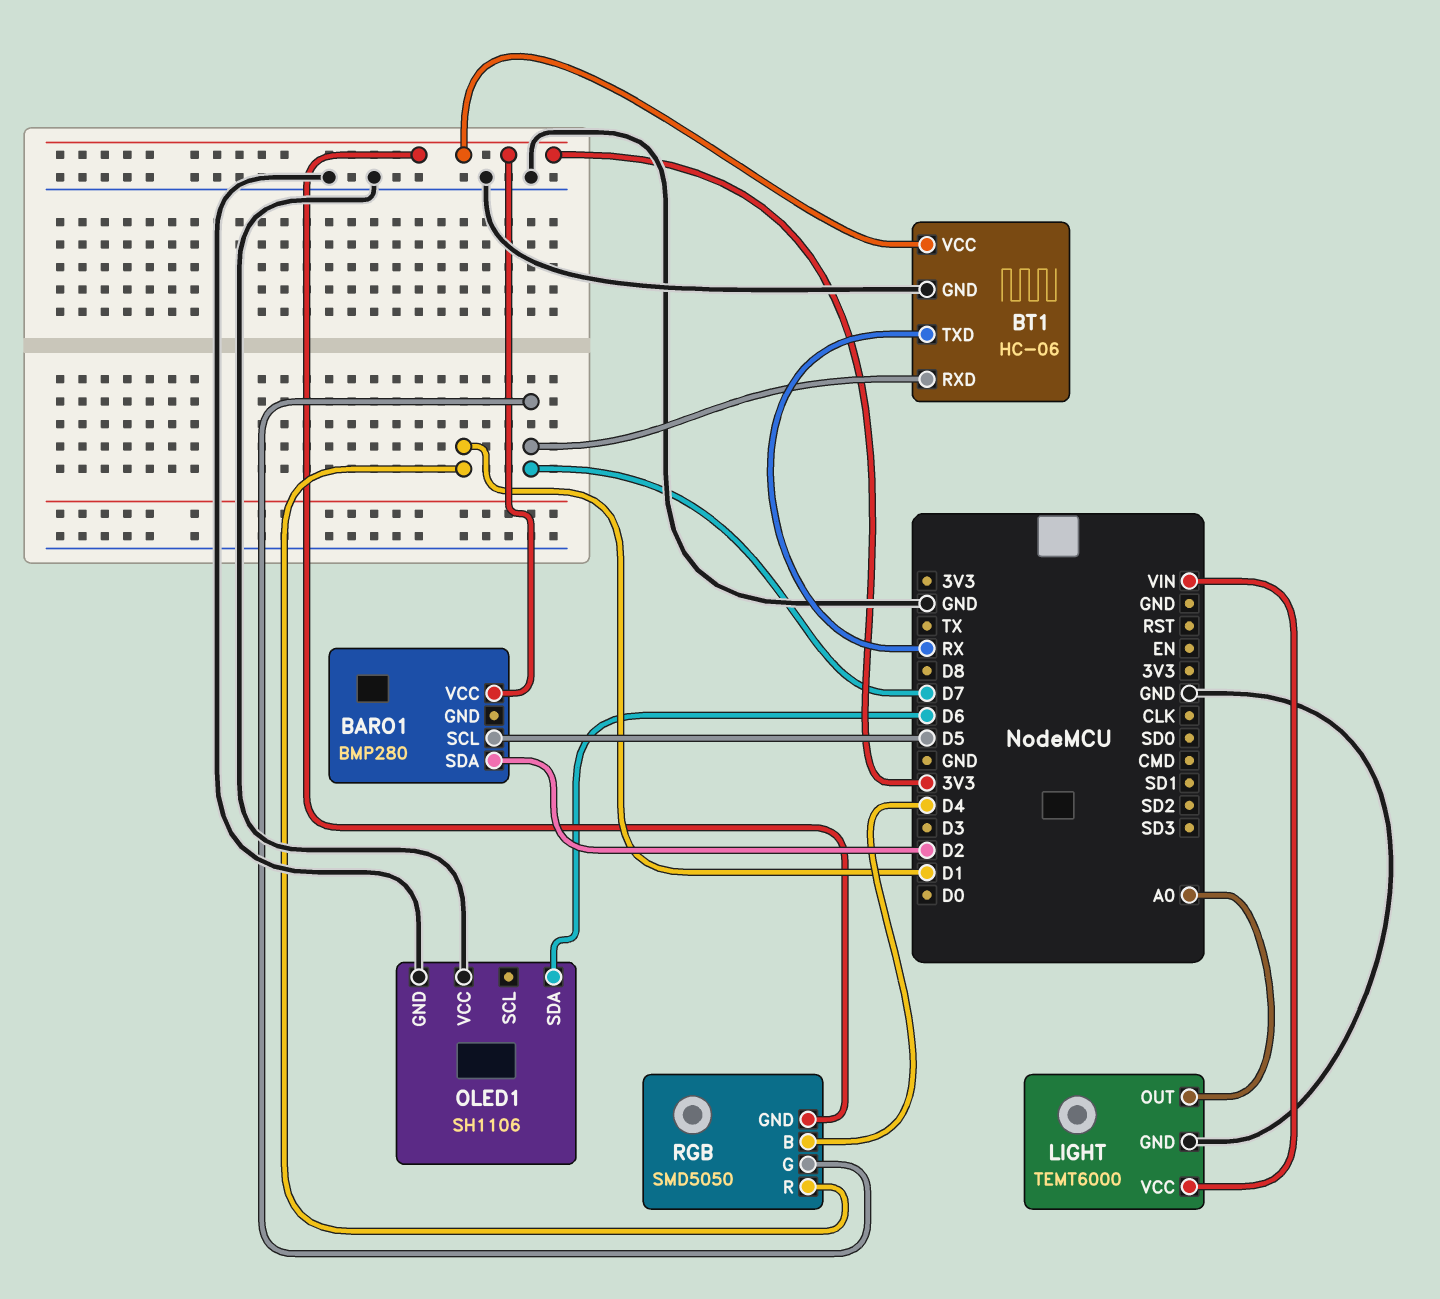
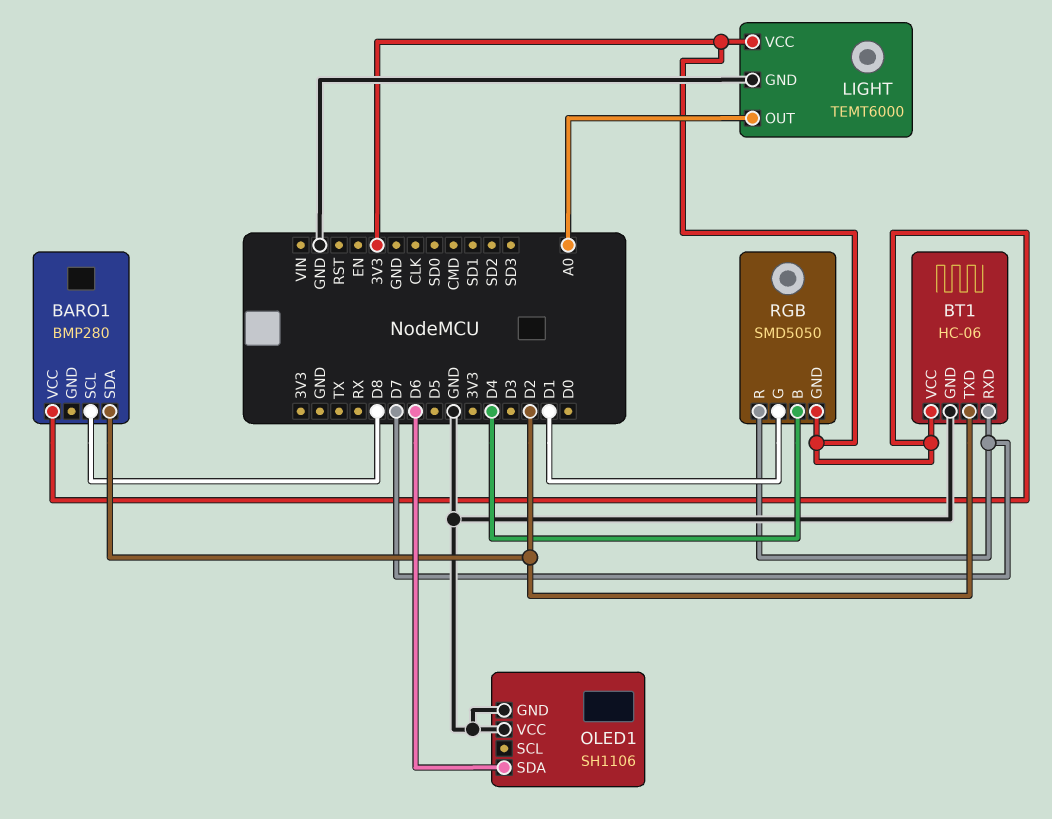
BARO1 pin SCL: D5 -> D8
BT1 pin TXD: RX -> D2
LIGHT pin VCC: VIN -> 3V3
RGB pin G: D7 -> D1
RGB pin R: D1 -> D7

